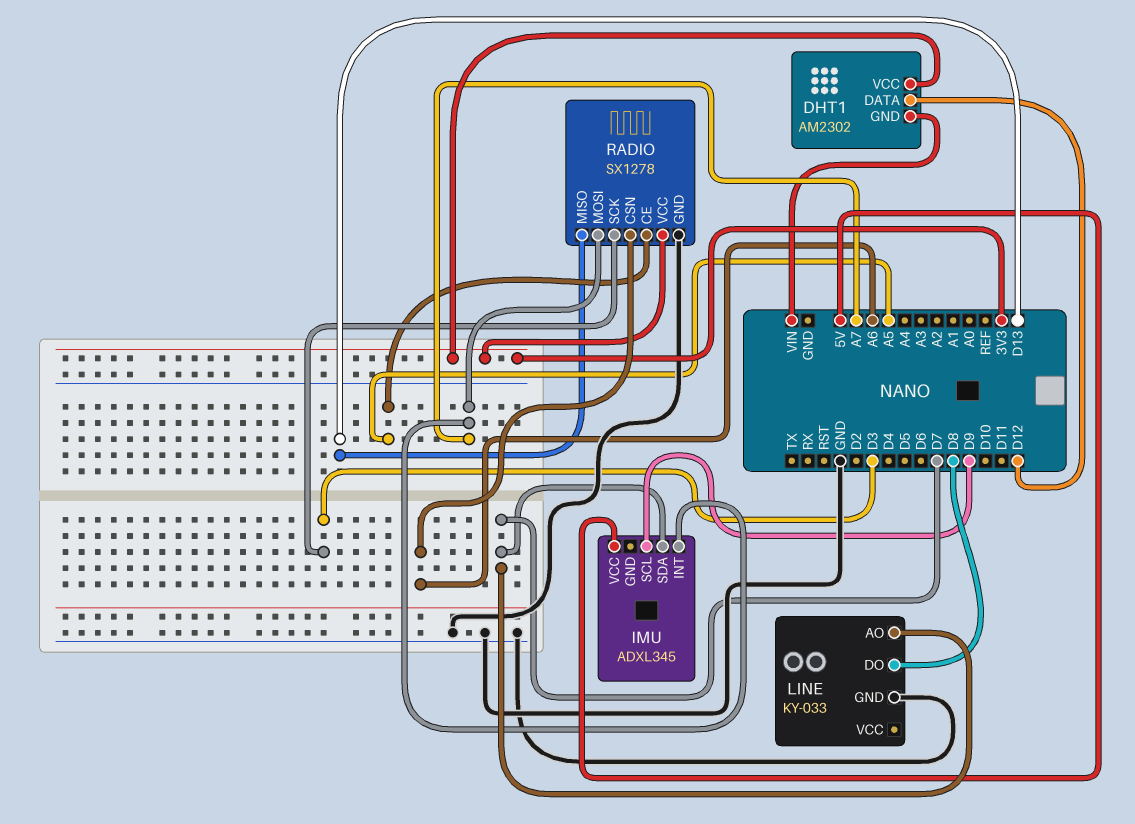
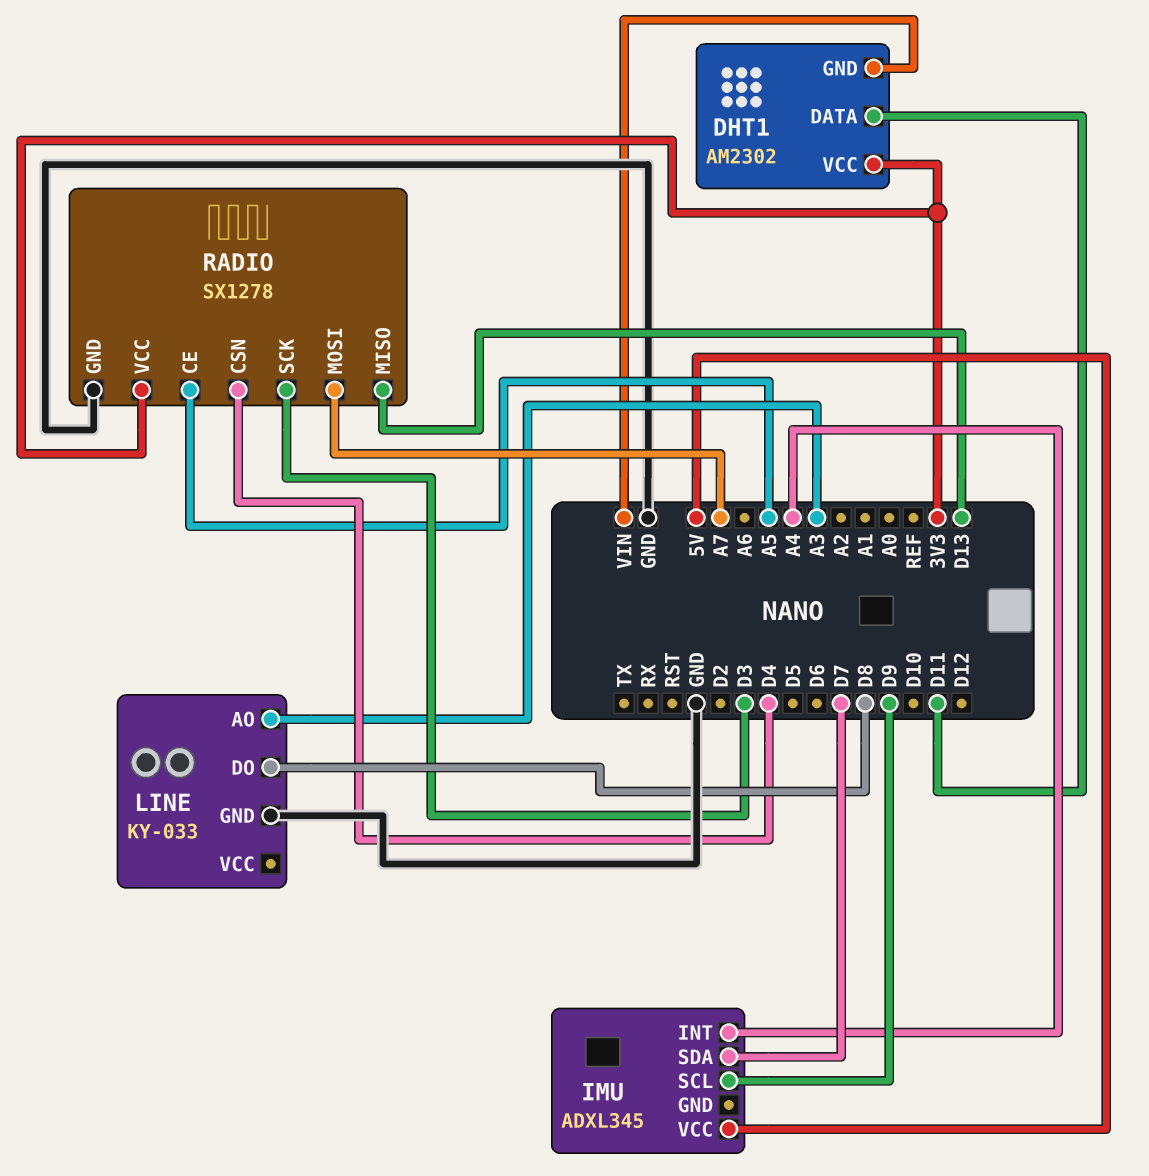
DHT1 pin DATA: D12 -> D11
IMU pin INT: A7 -> A4
LINE pin AO: D7 -> A3
RADIO pin CSN: A6 -> D4

